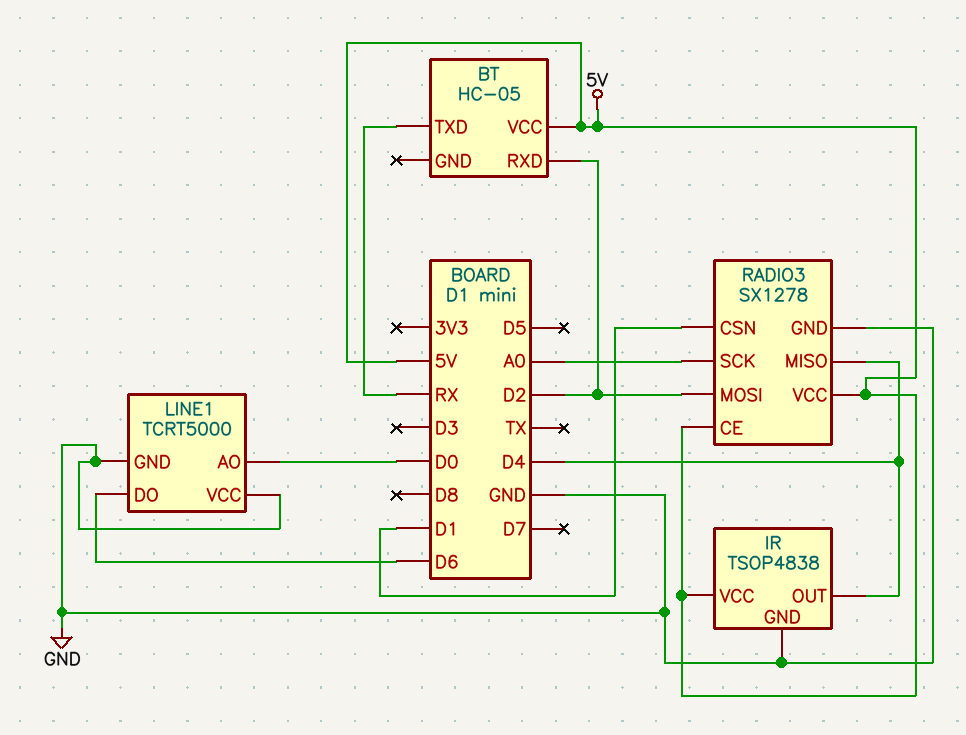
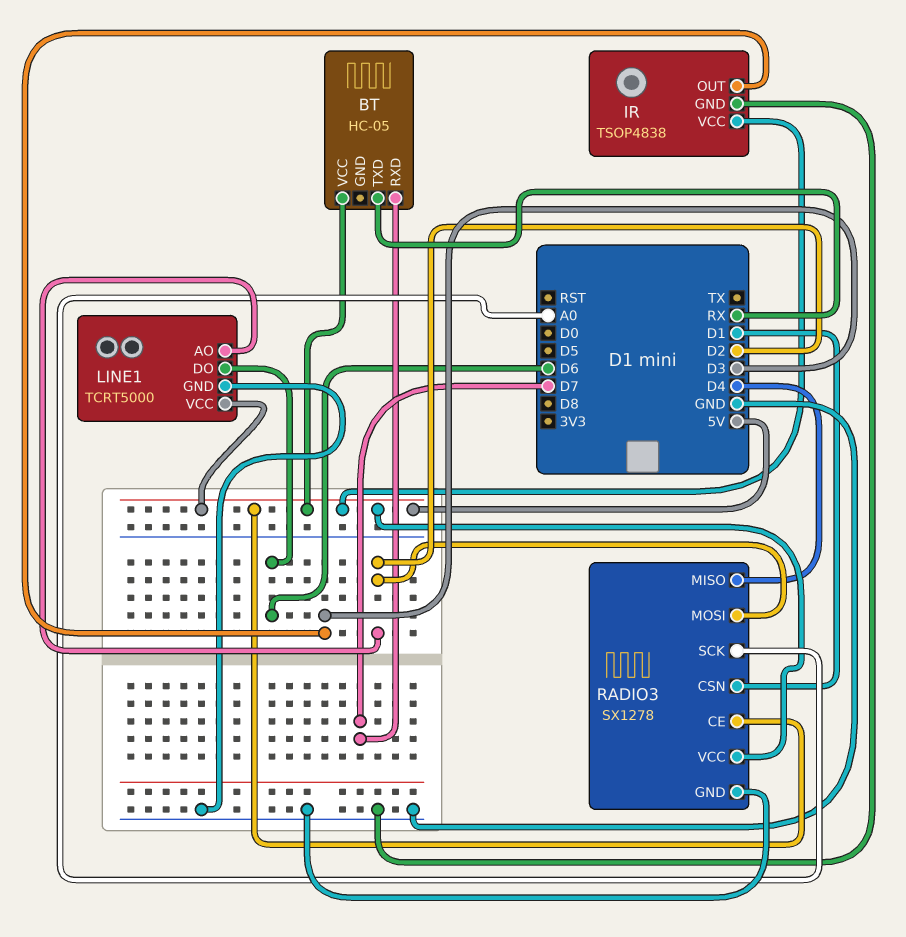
BT pin RXD: D2 -> D7
IR pin OUT: D4 -> D3
LINE1 pin AO: D0 -> D2
LINE1 pin VCC: GND -> 5V

